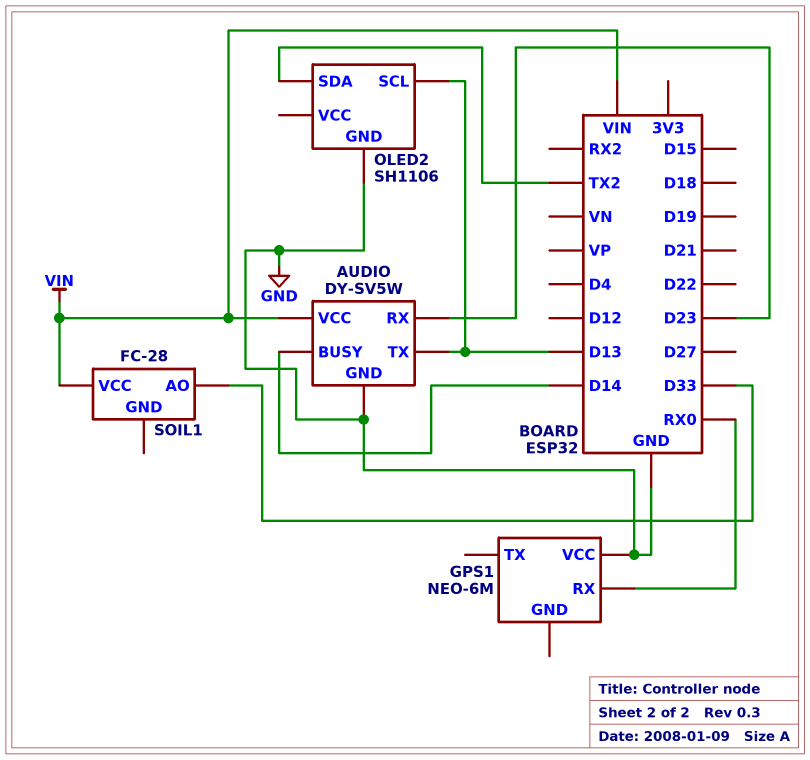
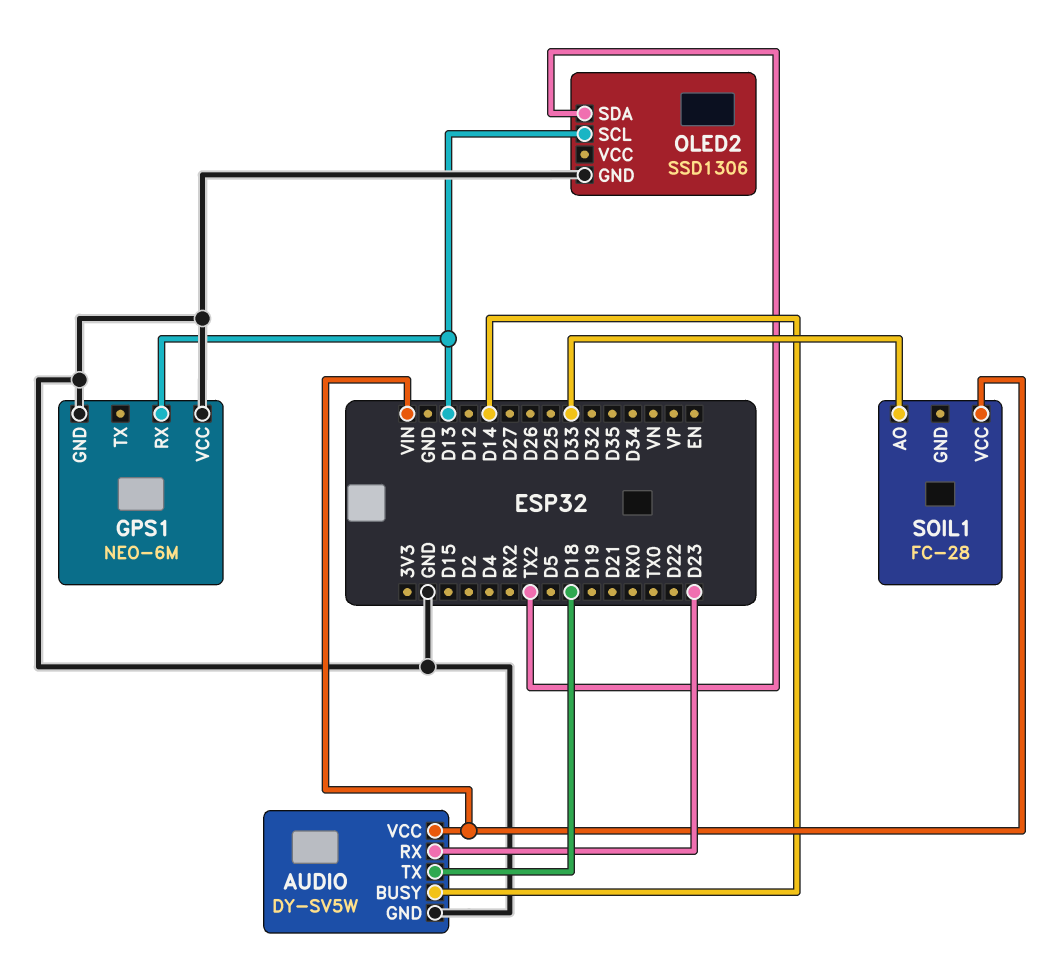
AUDIO pin TX: D13 -> D18
GPS1 pin GND: none -> GND
GPS1 pin RX: RX0 -> D13
OLED2: SH1106 -> SSD1306

